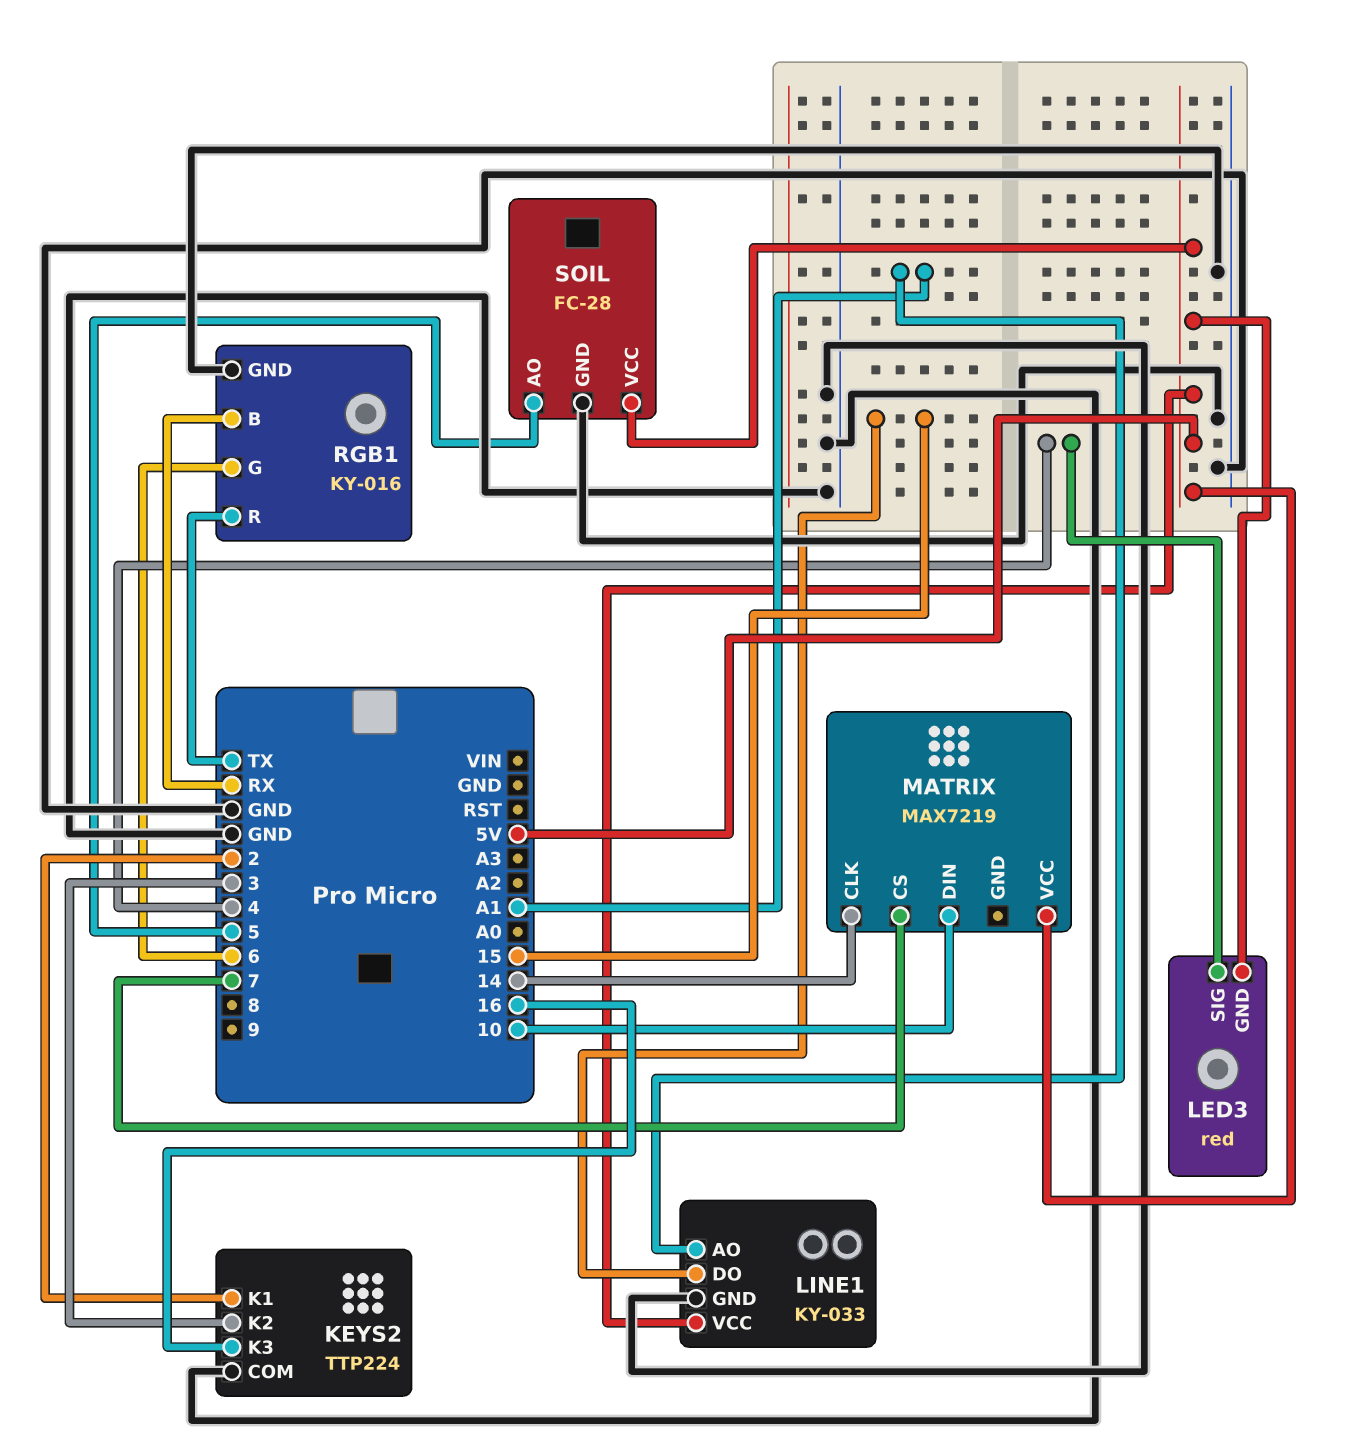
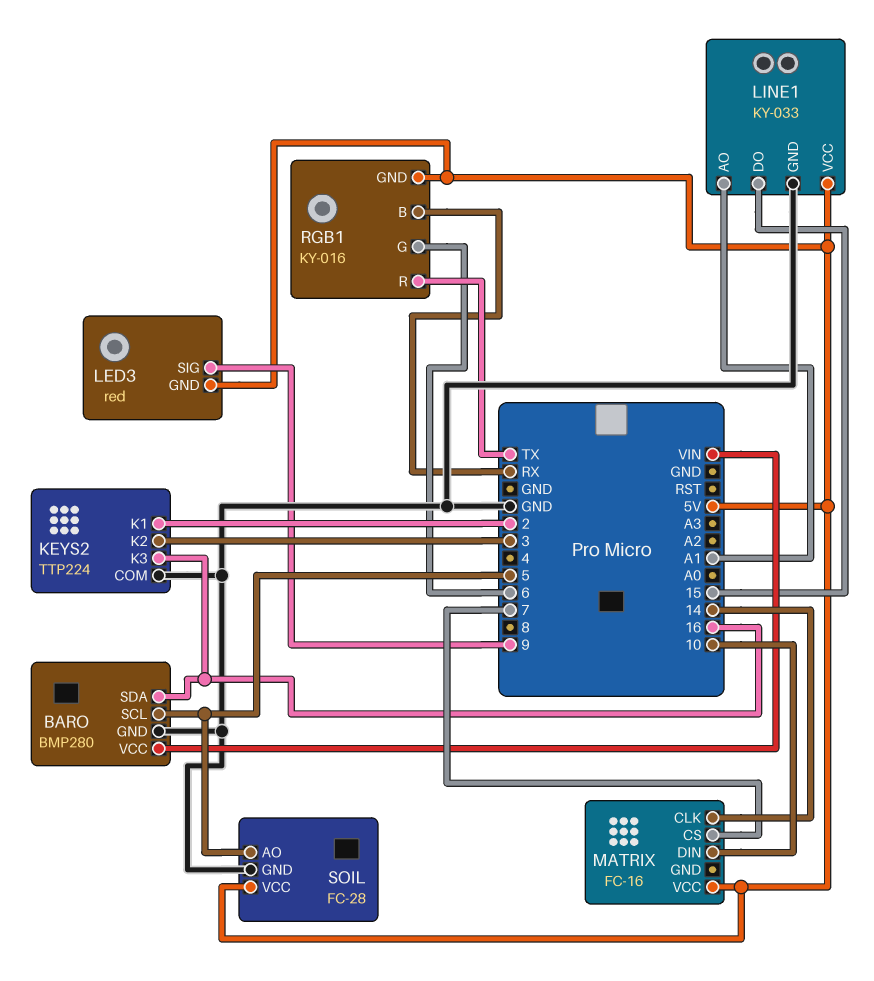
BARO: none -> BMP280
BARO pin GND: none -> GND
BARO pin SCL: none -> 5
BARO pin SDA: none -> 16
BARO pin VCC: none -> VIN
LED3 pin SIG: 4 -> 9
MATRIX: MAX7219 -> FC-16
RGB1 pin GND: GND -> 5V

